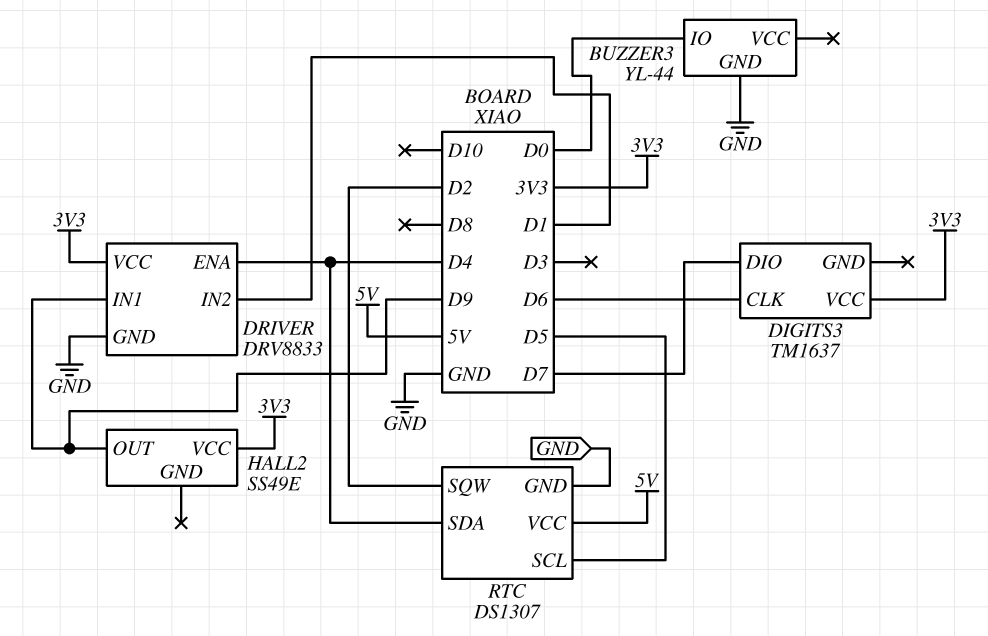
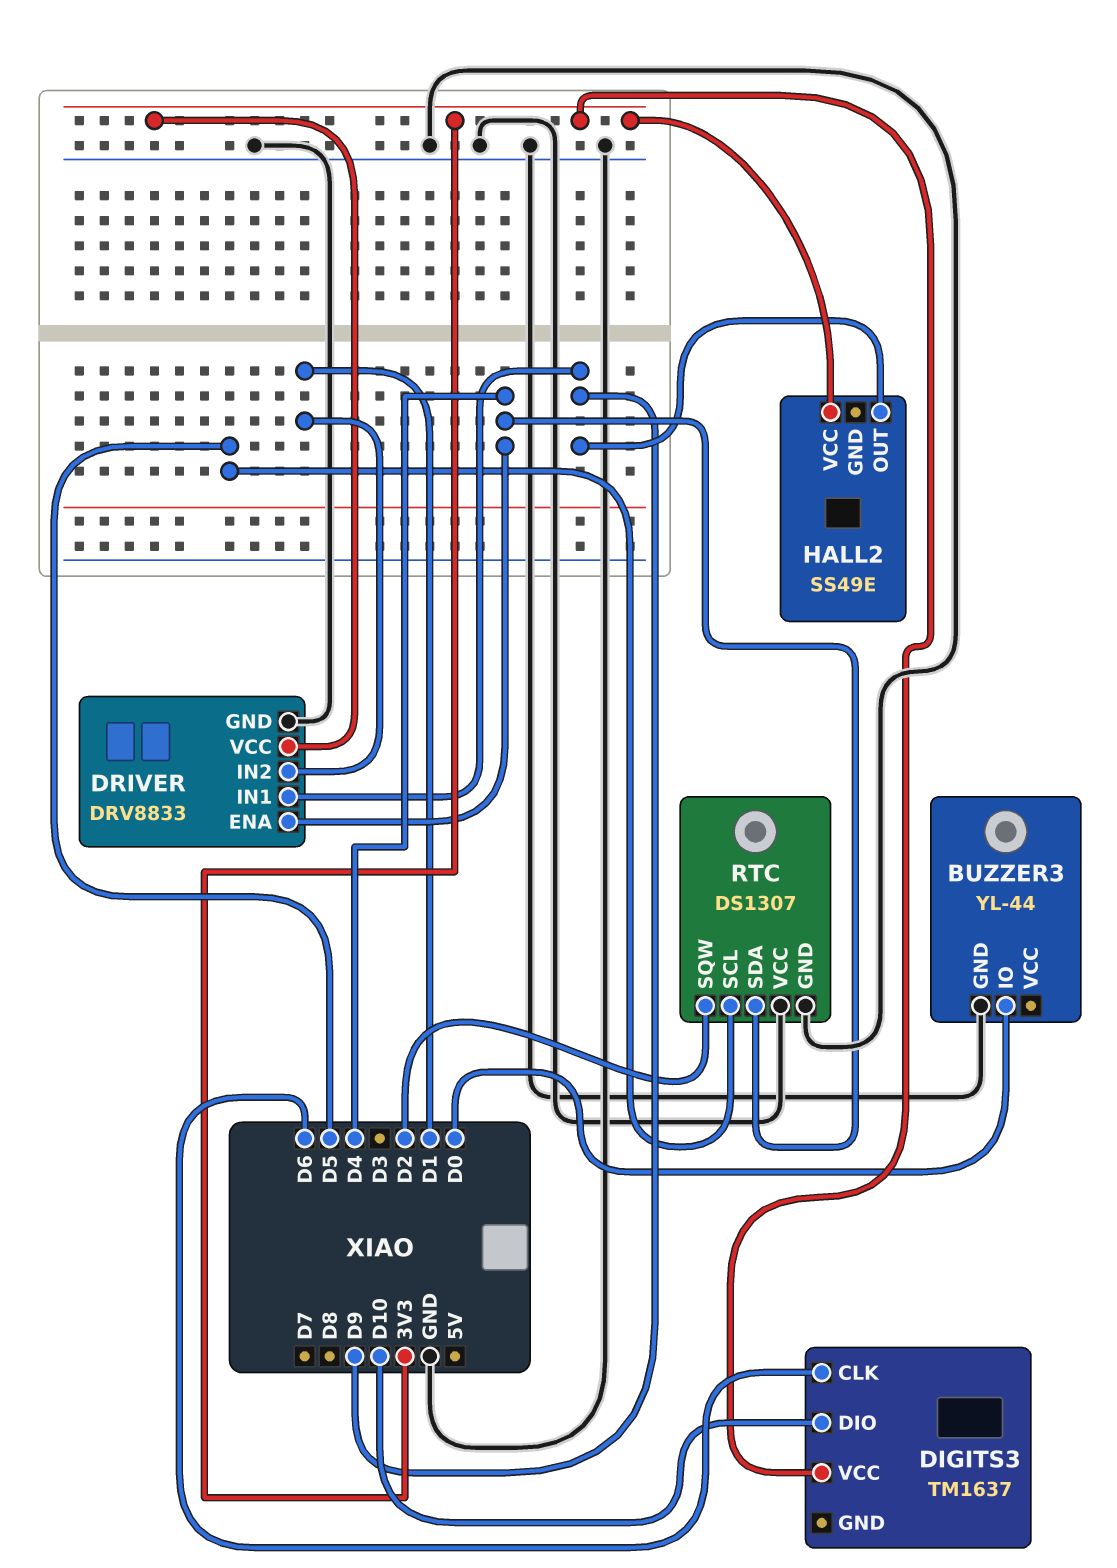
DIGITS3 pin DIO: D7 -> D10
RTC pin VCC: 5V -> GND

